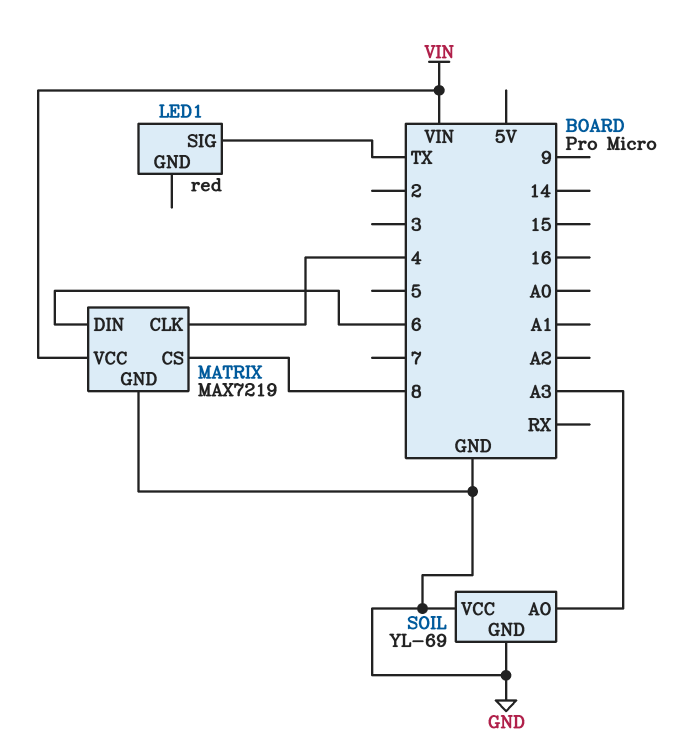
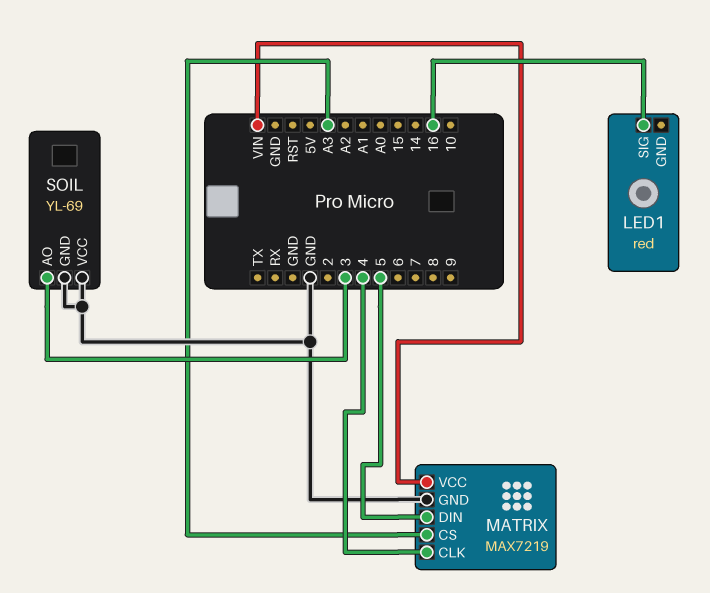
LED1 pin SIG: TX -> 16
MATRIX pin CS: 8 -> A3
MATRIX pin DIN: 6 -> 5
SOIL pin AO: A3 -> 3

